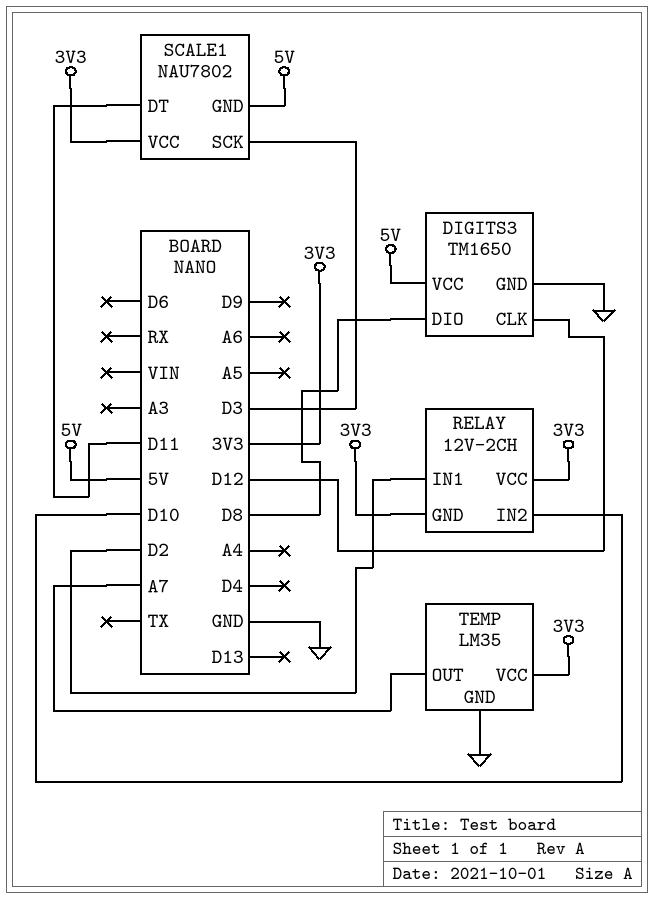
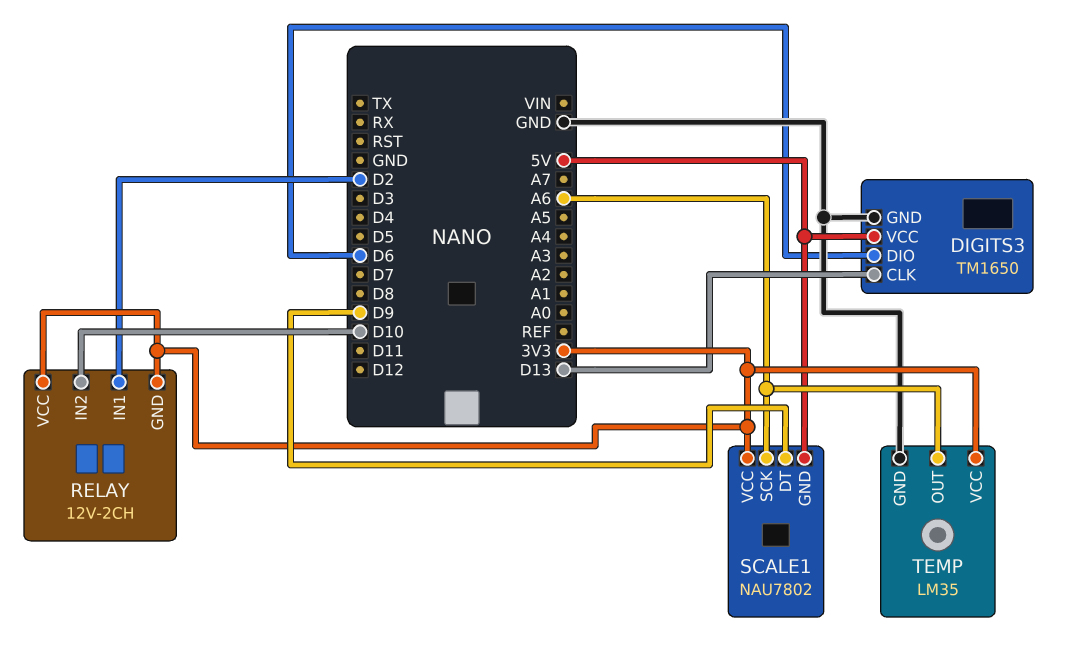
DIGITS3 pin CLK: D12 -> D13
DIGITS3 pin DIO: D8 -> D6
SCALE1 pin DT: D11 -> D9
SCALE1 pin SCK: D3 -> A6
TEMP pin OUT: A7 -> A6

